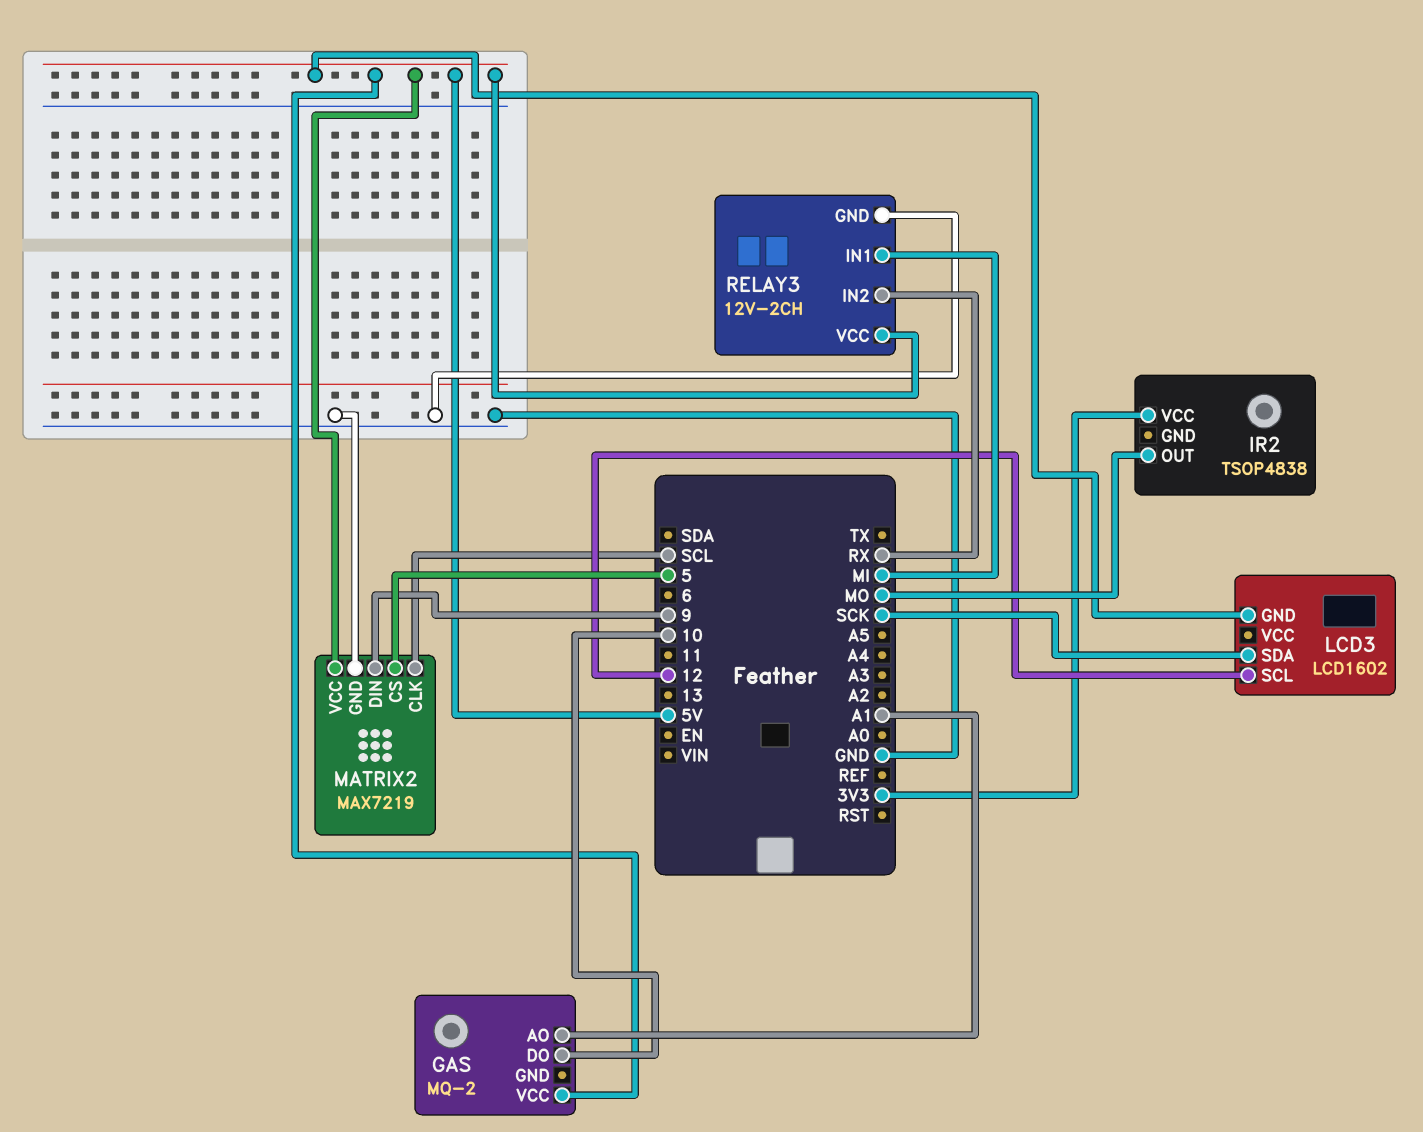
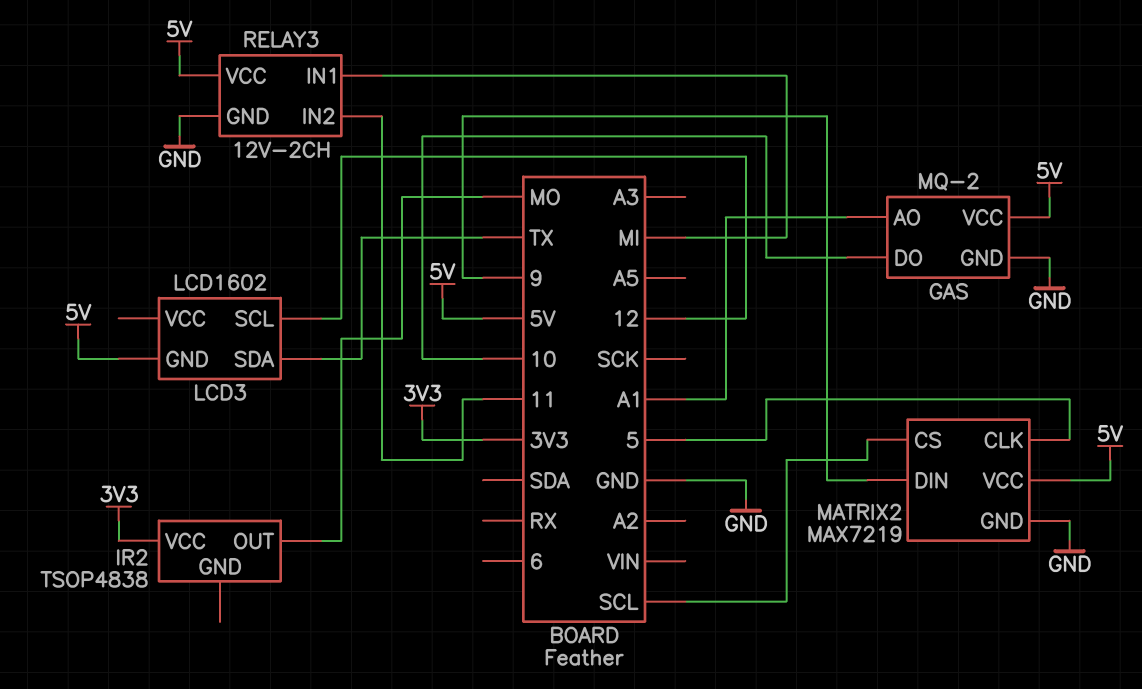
GAS pin GND: none -> GND
LCD3 pin SDA: SCK -> TX
MATRIX2 pin CLK: SCL -> 5
MATRIX2 pin CS: 5 -> SCL
RELAY3 pin IN2: RX -> 11

